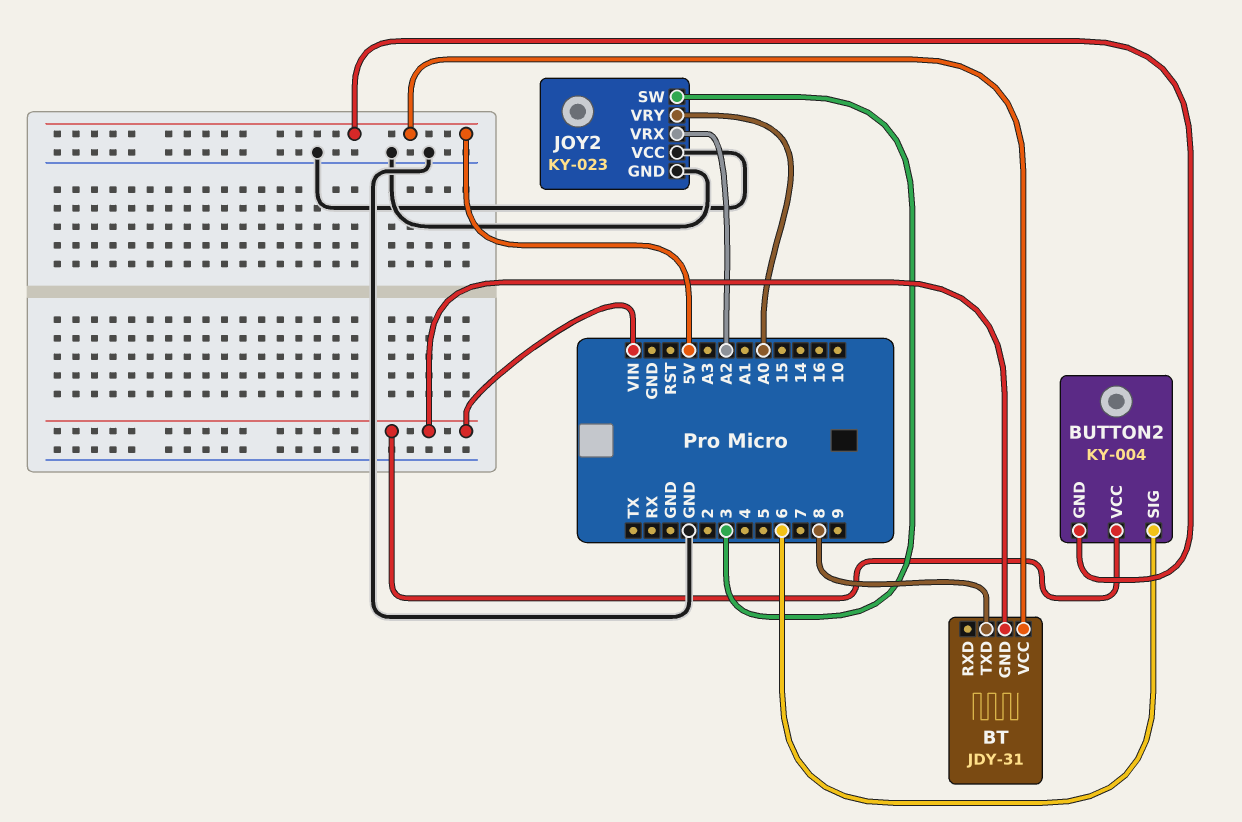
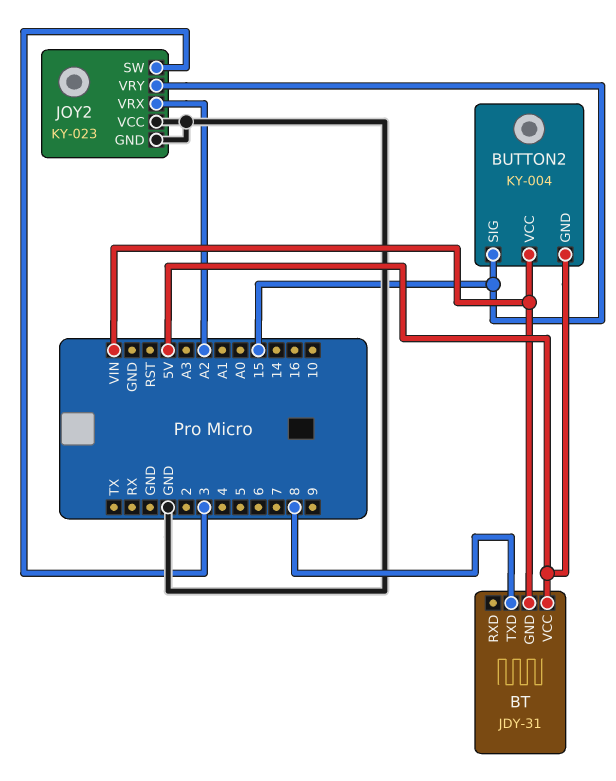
BUTTON2 pin SIG: 6 -> 15
JOY2 pin VRY: A0 -> 15

